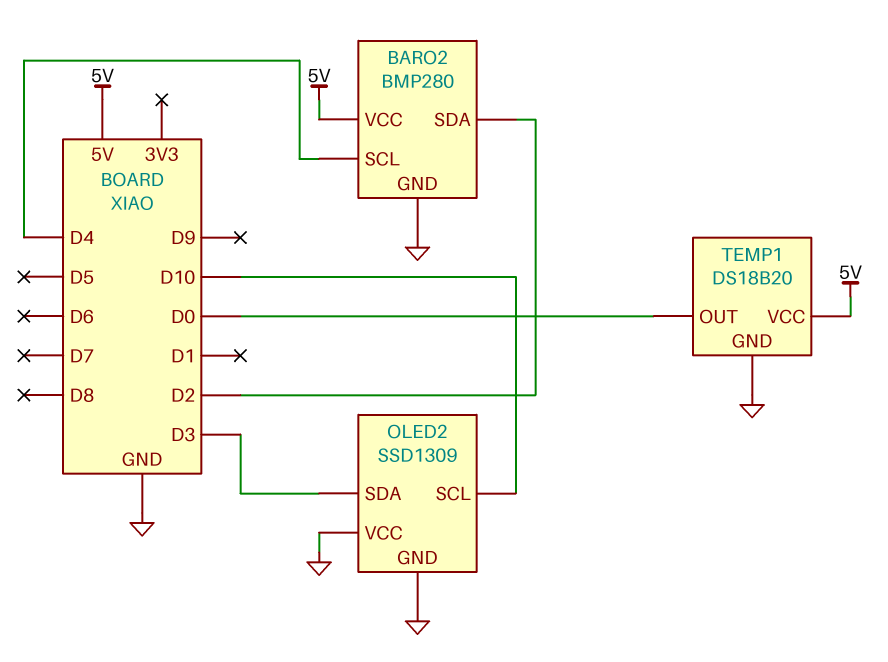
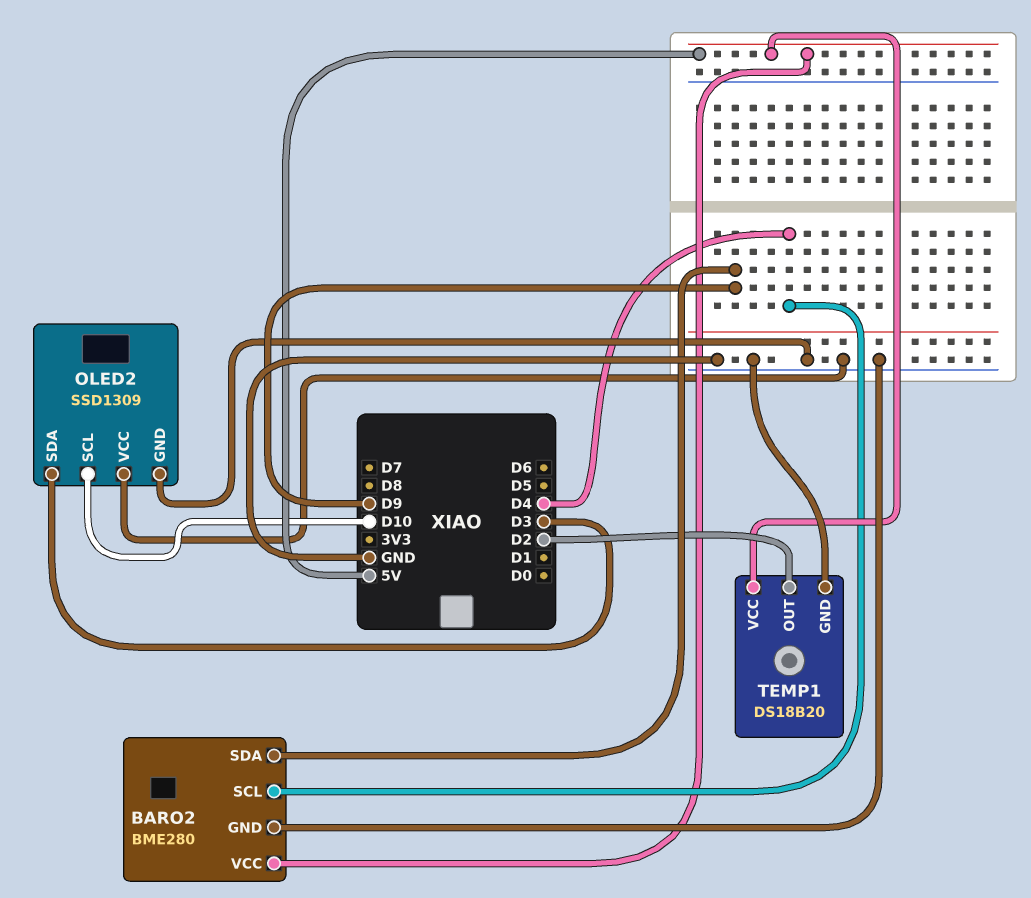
BARO2: BMP280 -> BME280
BARO2 pin SDA: D2 -> D9
TEMP1 pin OUT: D0 -> D2

